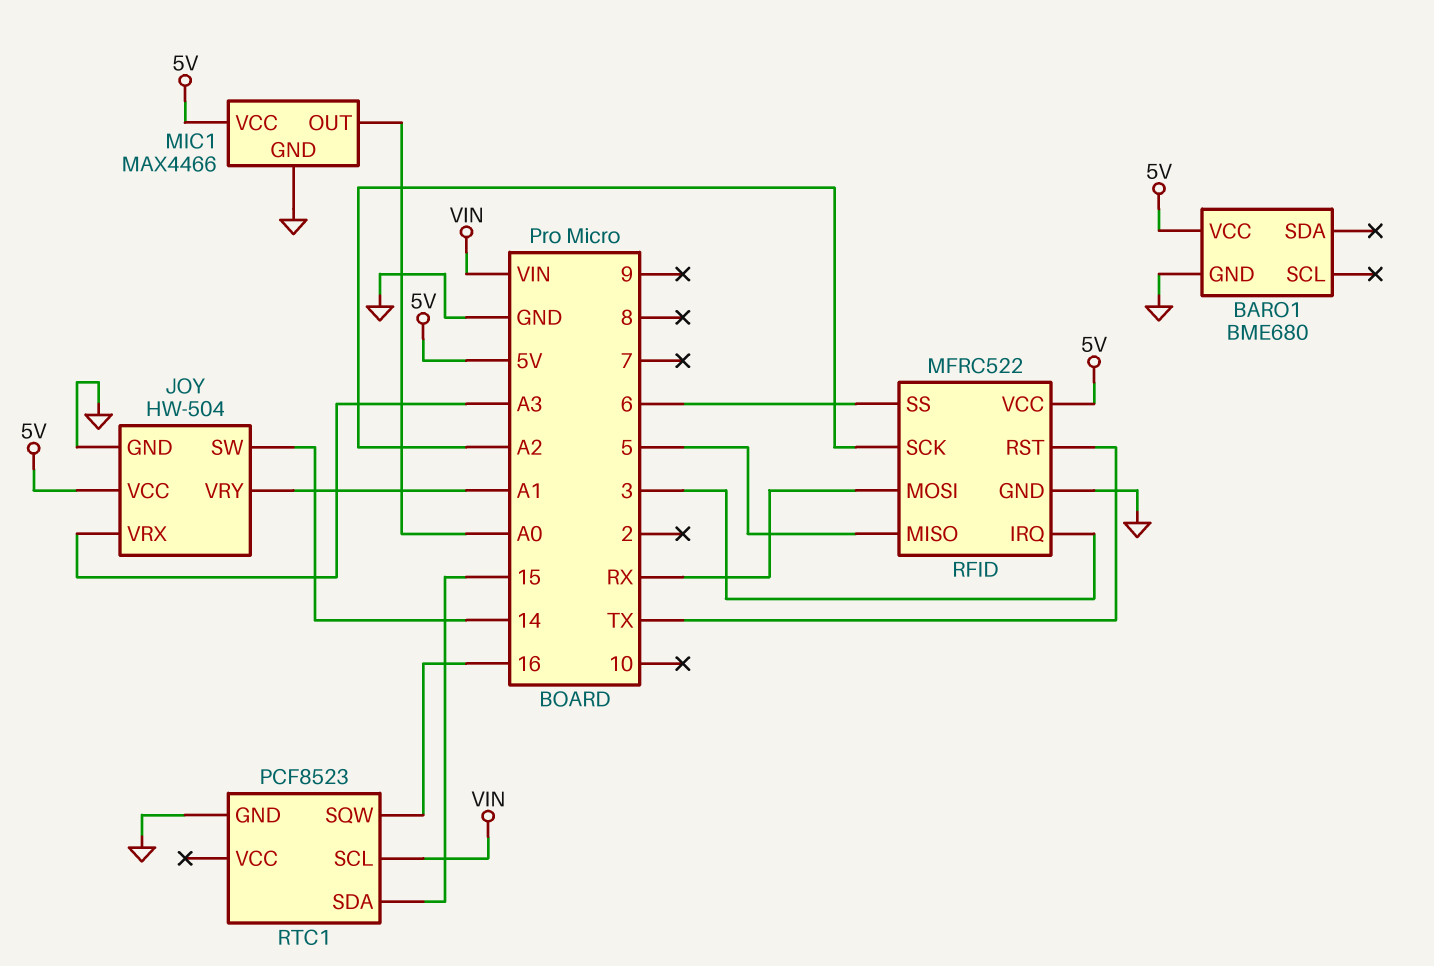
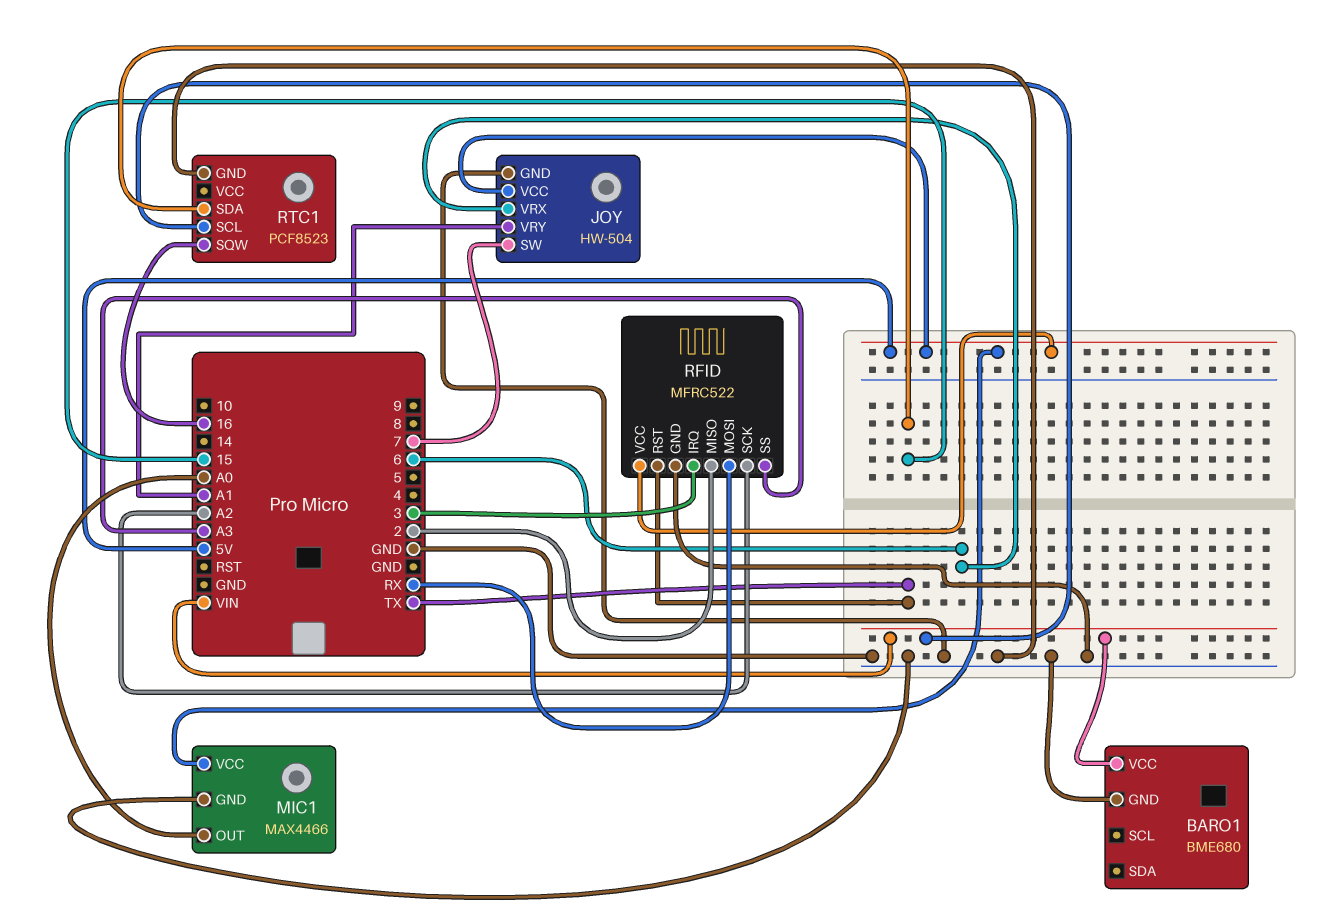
BARO1 pin VCC: 5V -> VIN
JOY pin SW: 14 -> 7
JOY pin VRX: A3 -> 6
RFID pin MISO: 5 -> 2
RFID pin SS: 6 -> A3

